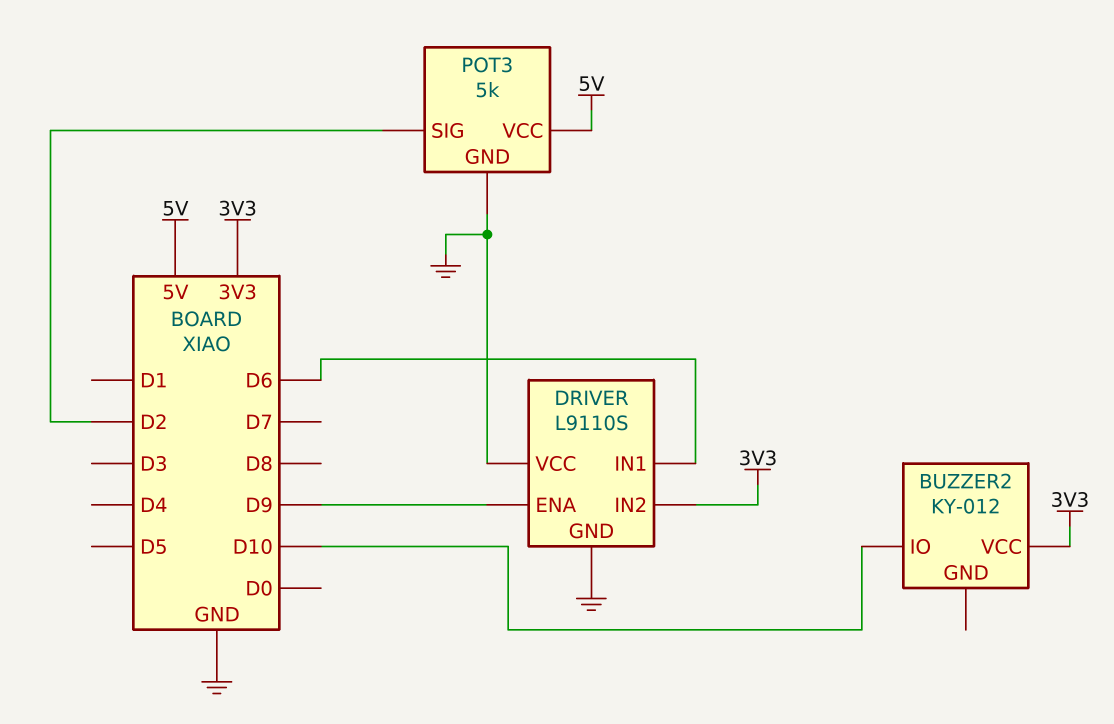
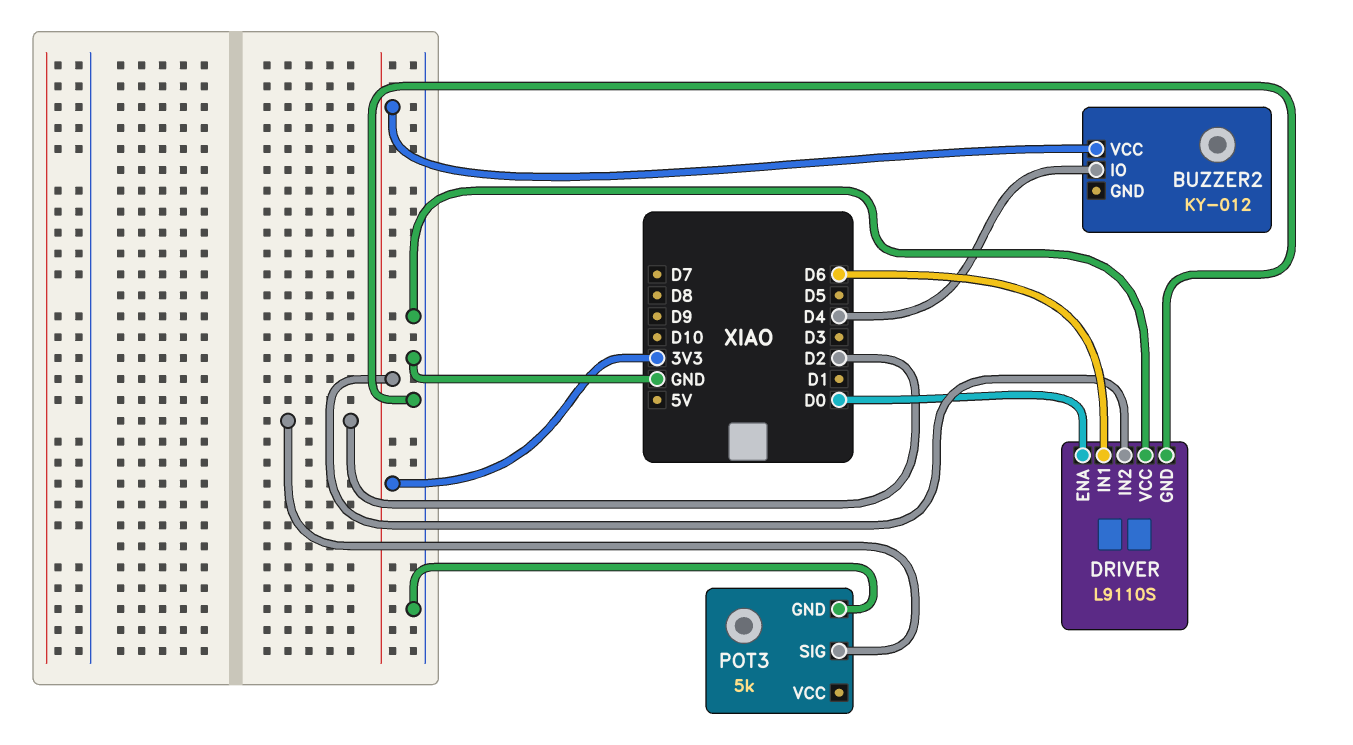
BUZZER2 pin IO: D10 -> D4
DRIVER pin ENA: D9 -> D0
POT3 pin VCC: 5V -> none

